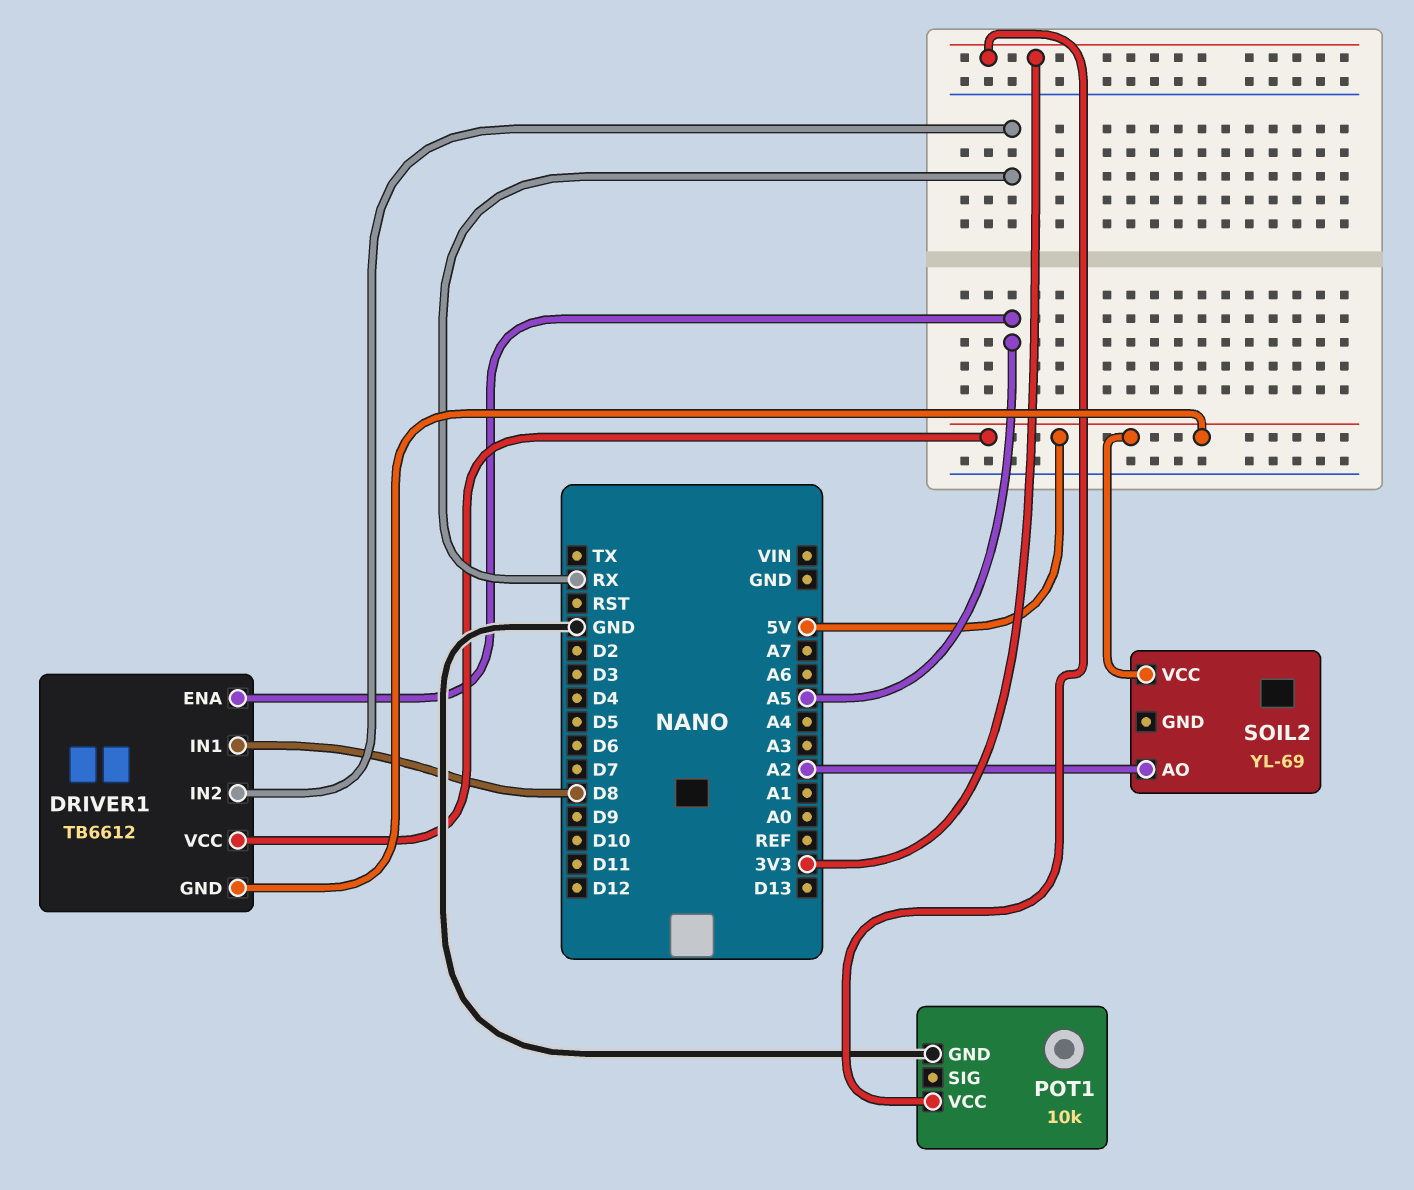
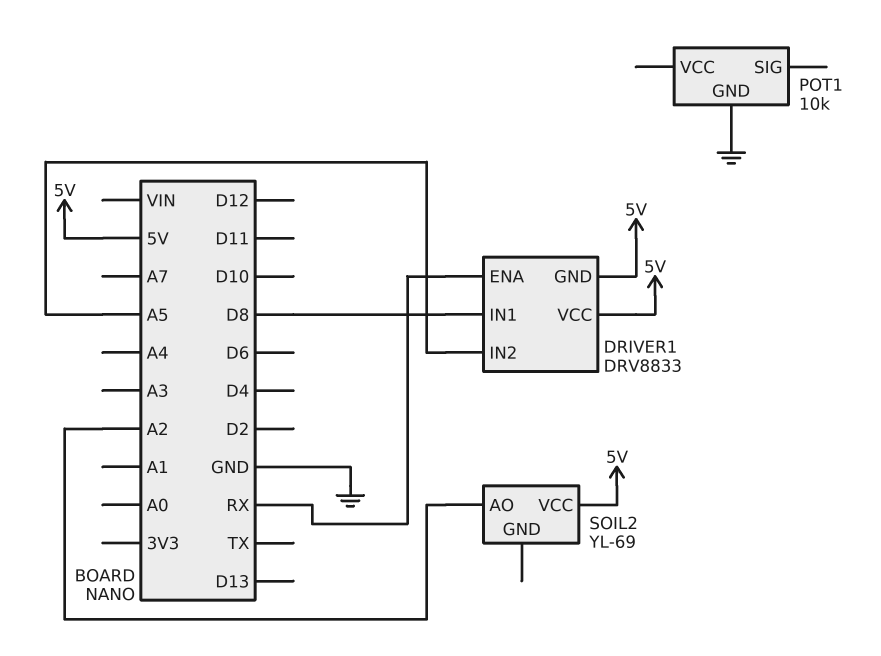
DRIVER1: TB6612 -> DRV8833
DRIVER1 pin ENA: A5 -> RX
DRIVER1 pin IN2: RX -> A5
POT1 pin VCC: 3V3 -> none

